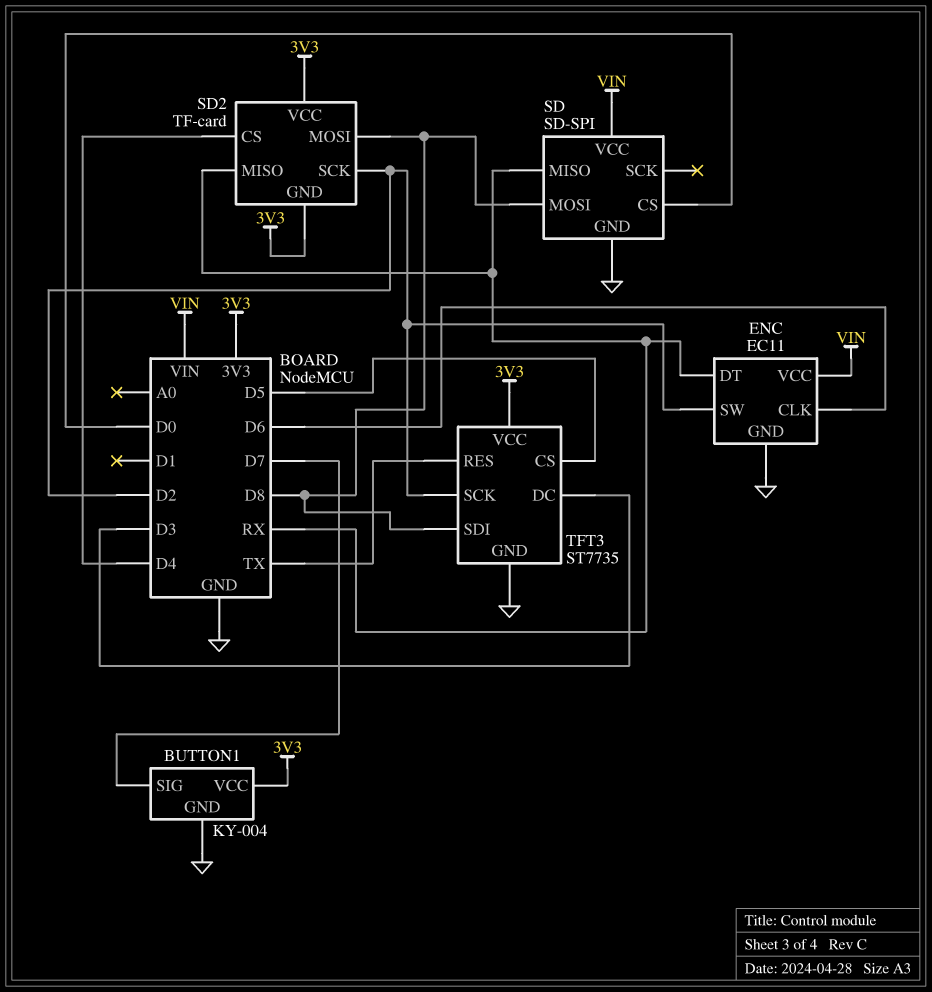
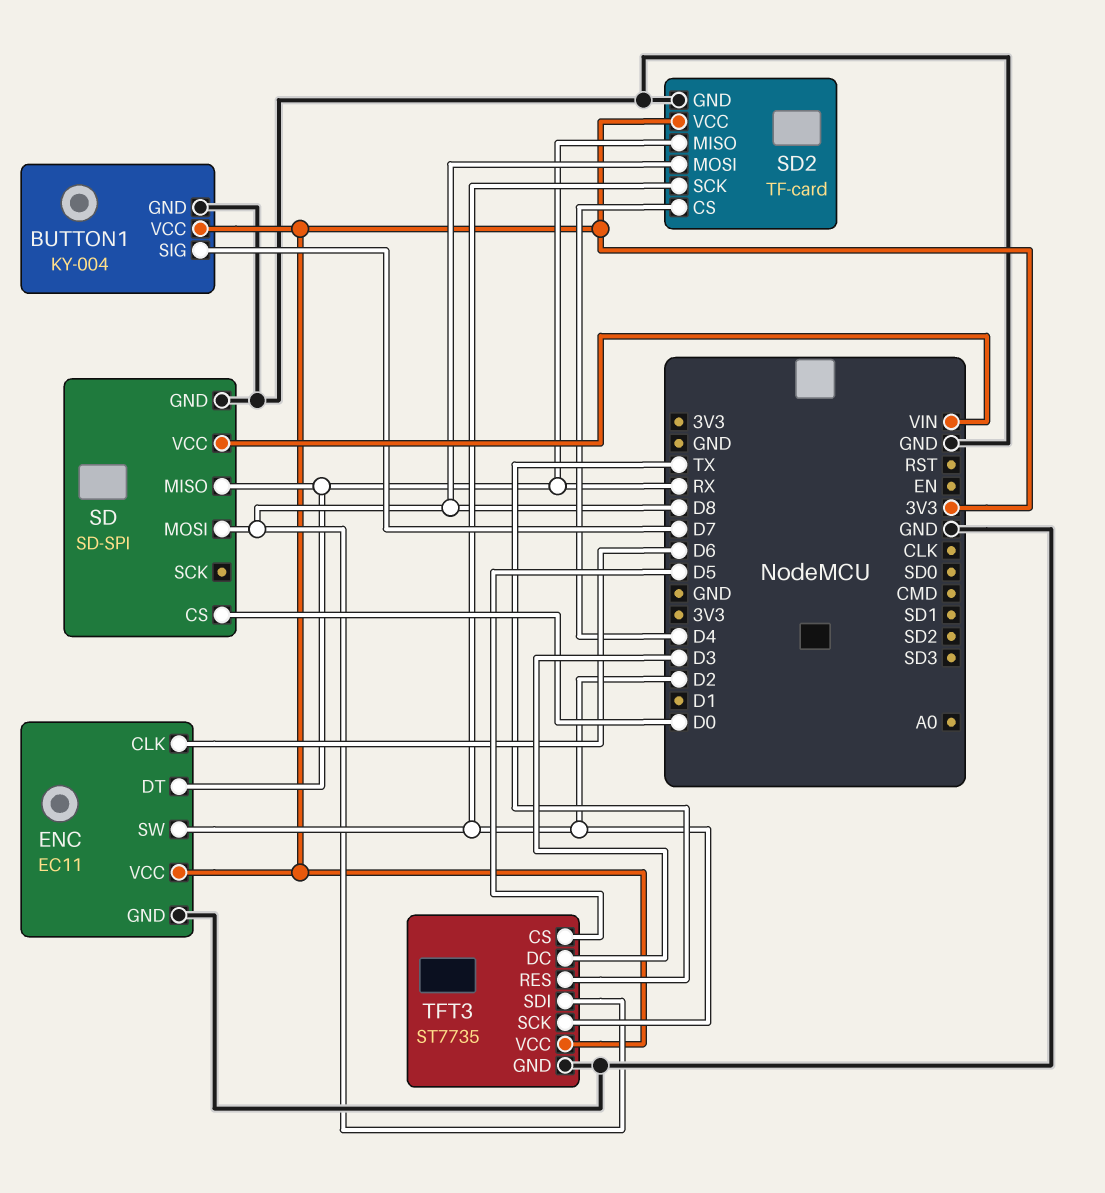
ENC pin VCC: VIN -> 3V3
SD2 pin GND: 3V3 -> GND

